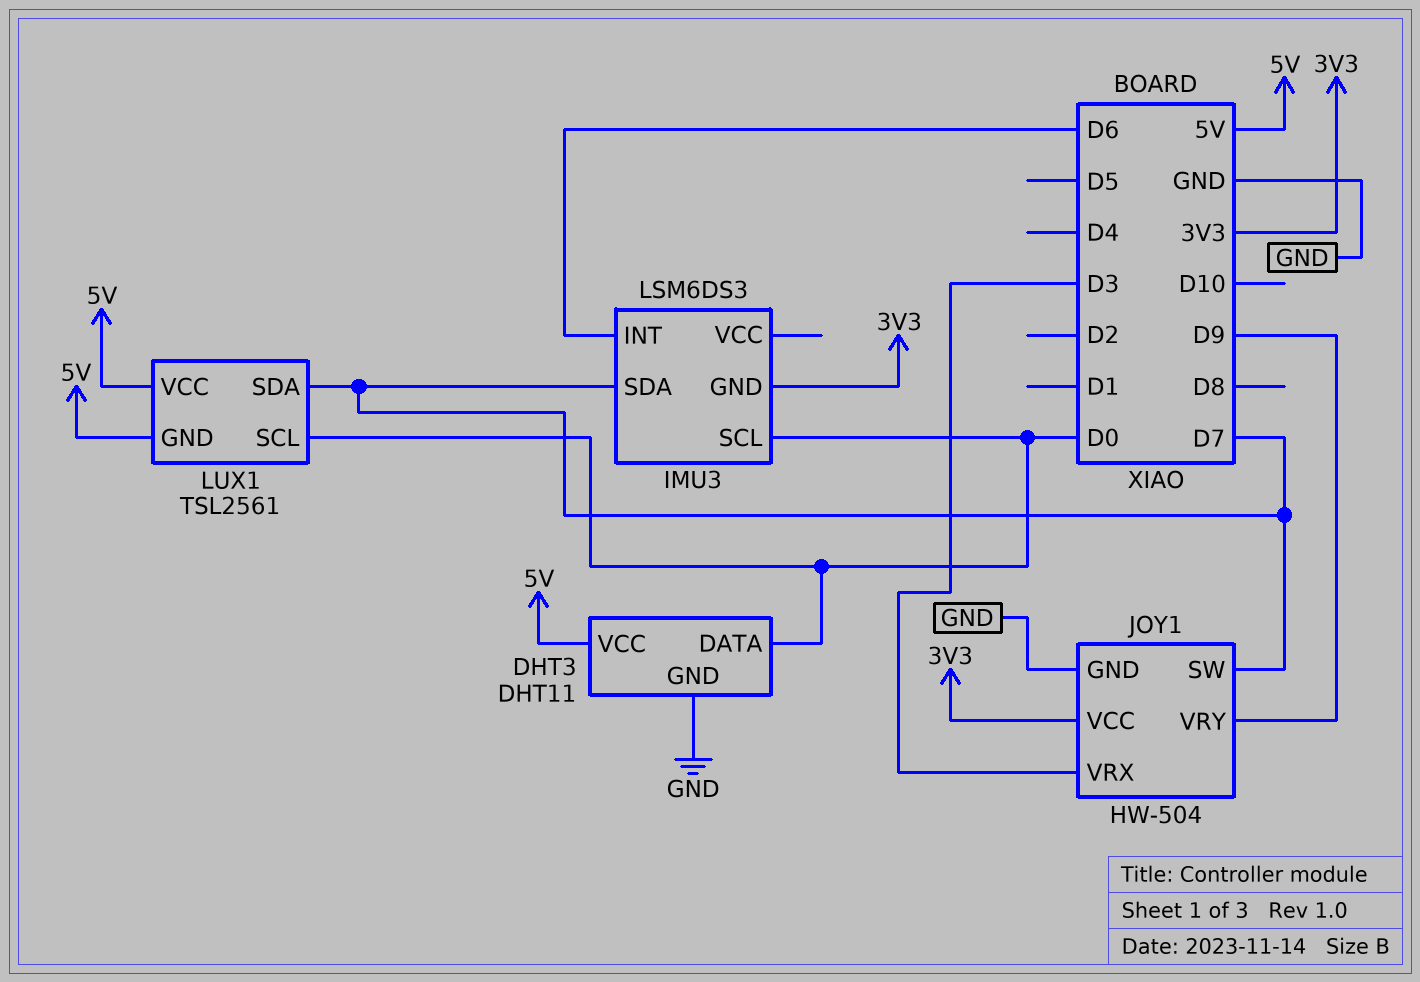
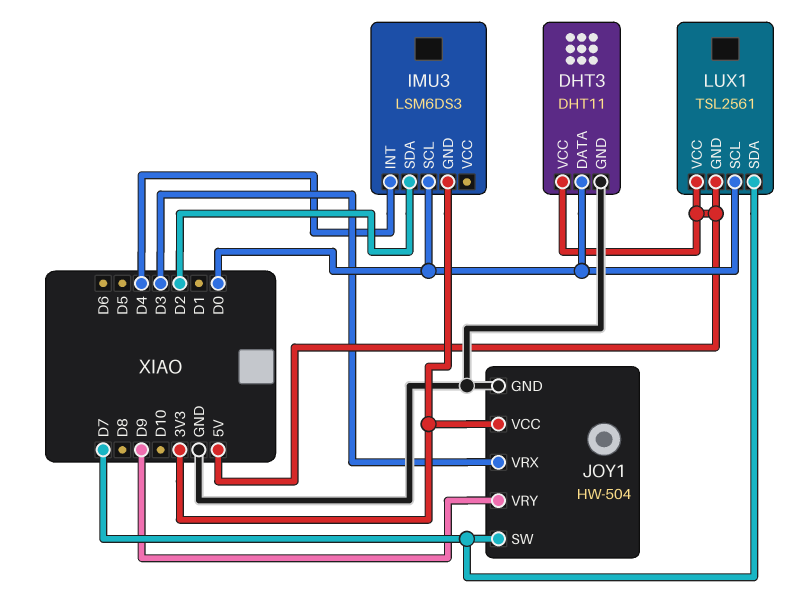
IMU3 pin INT: D6 -> D4
IMU3 pin SDA: D7 -> D2

